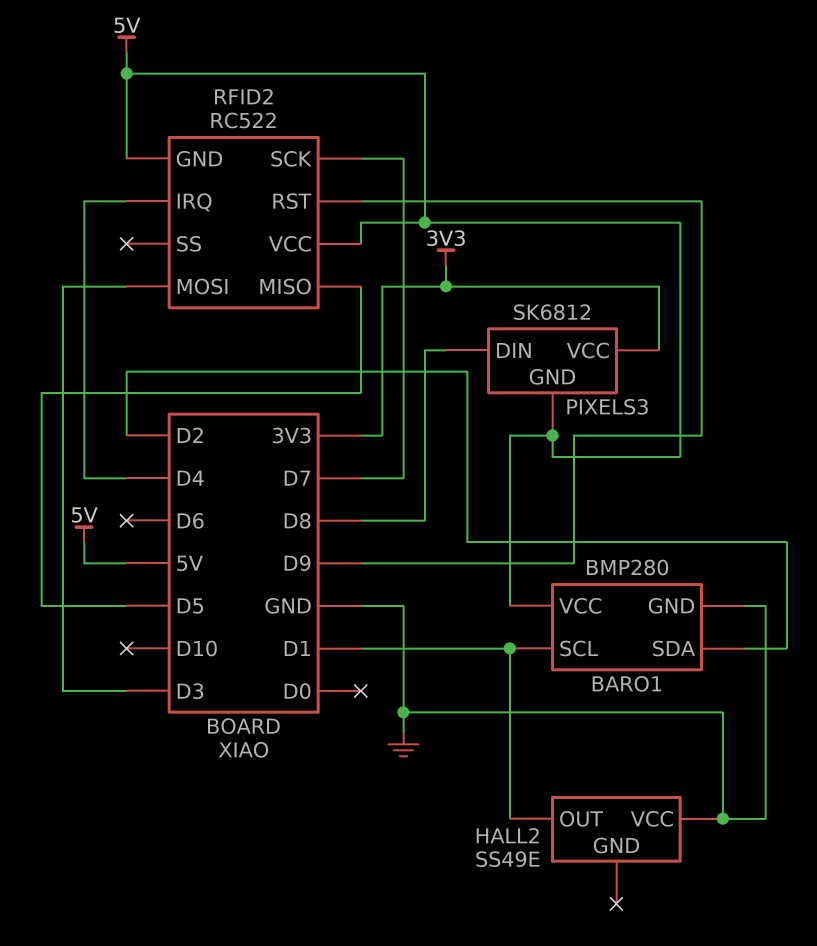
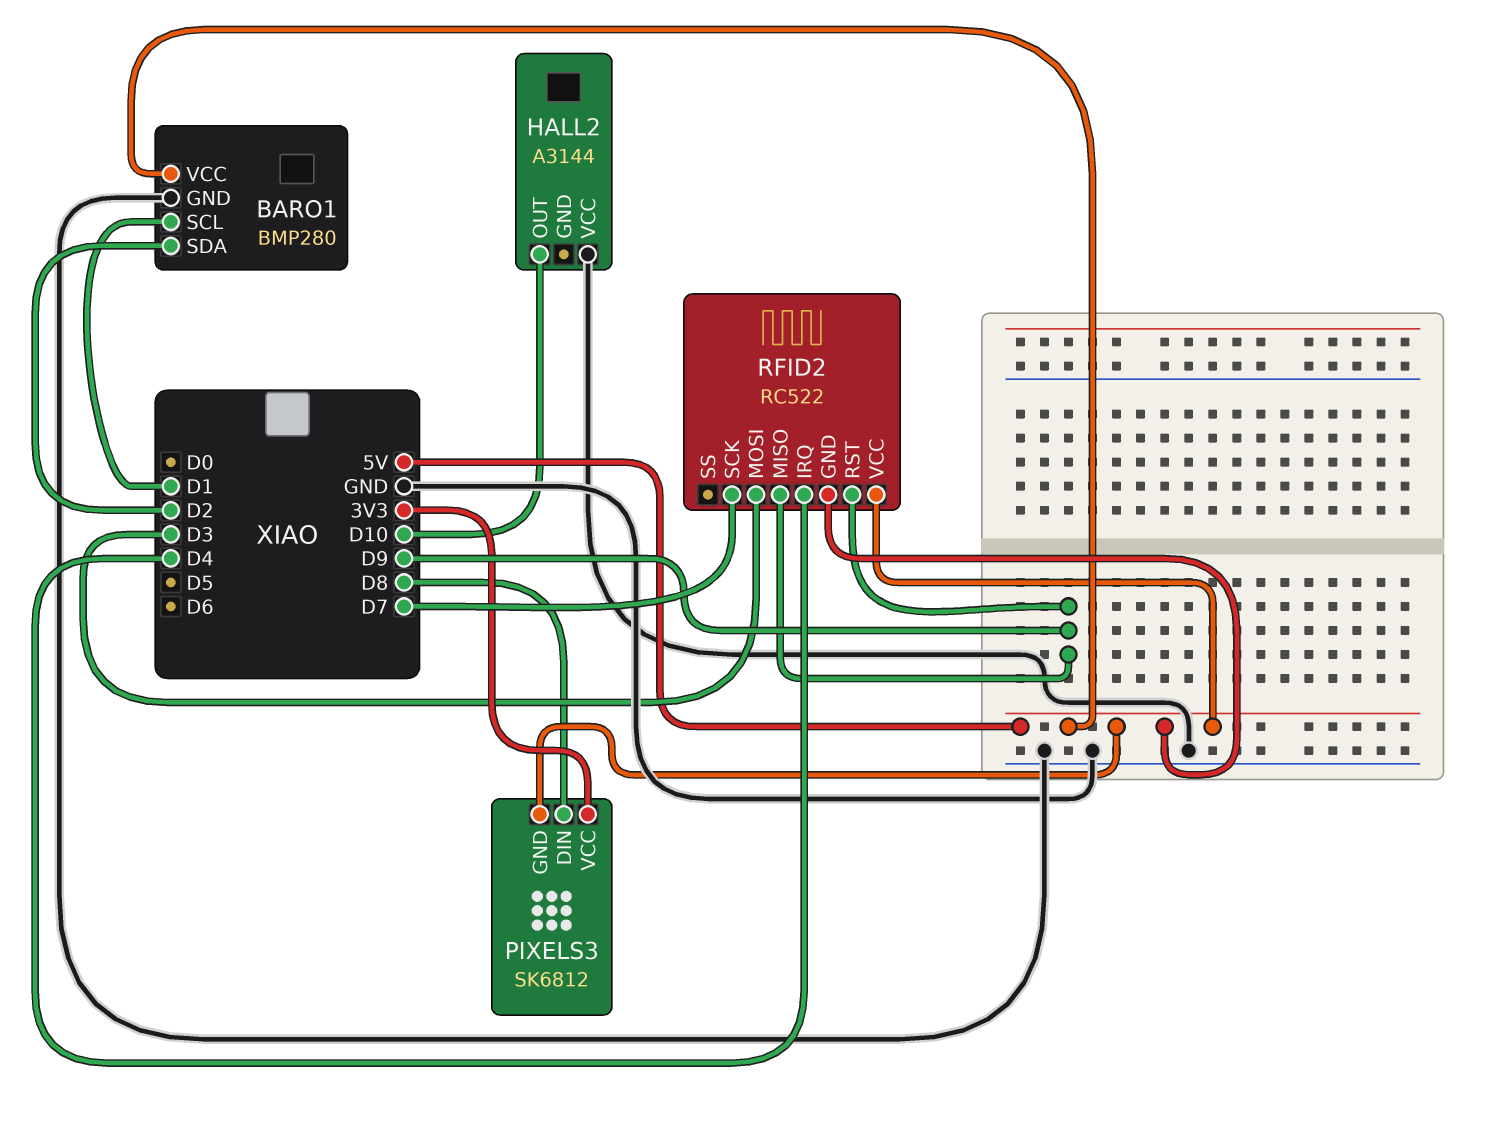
HALL2: SS49E -> A3144
HALL2 pin OUT: D1 -> D10
RFID2 pin MISO: D5 -> D9

